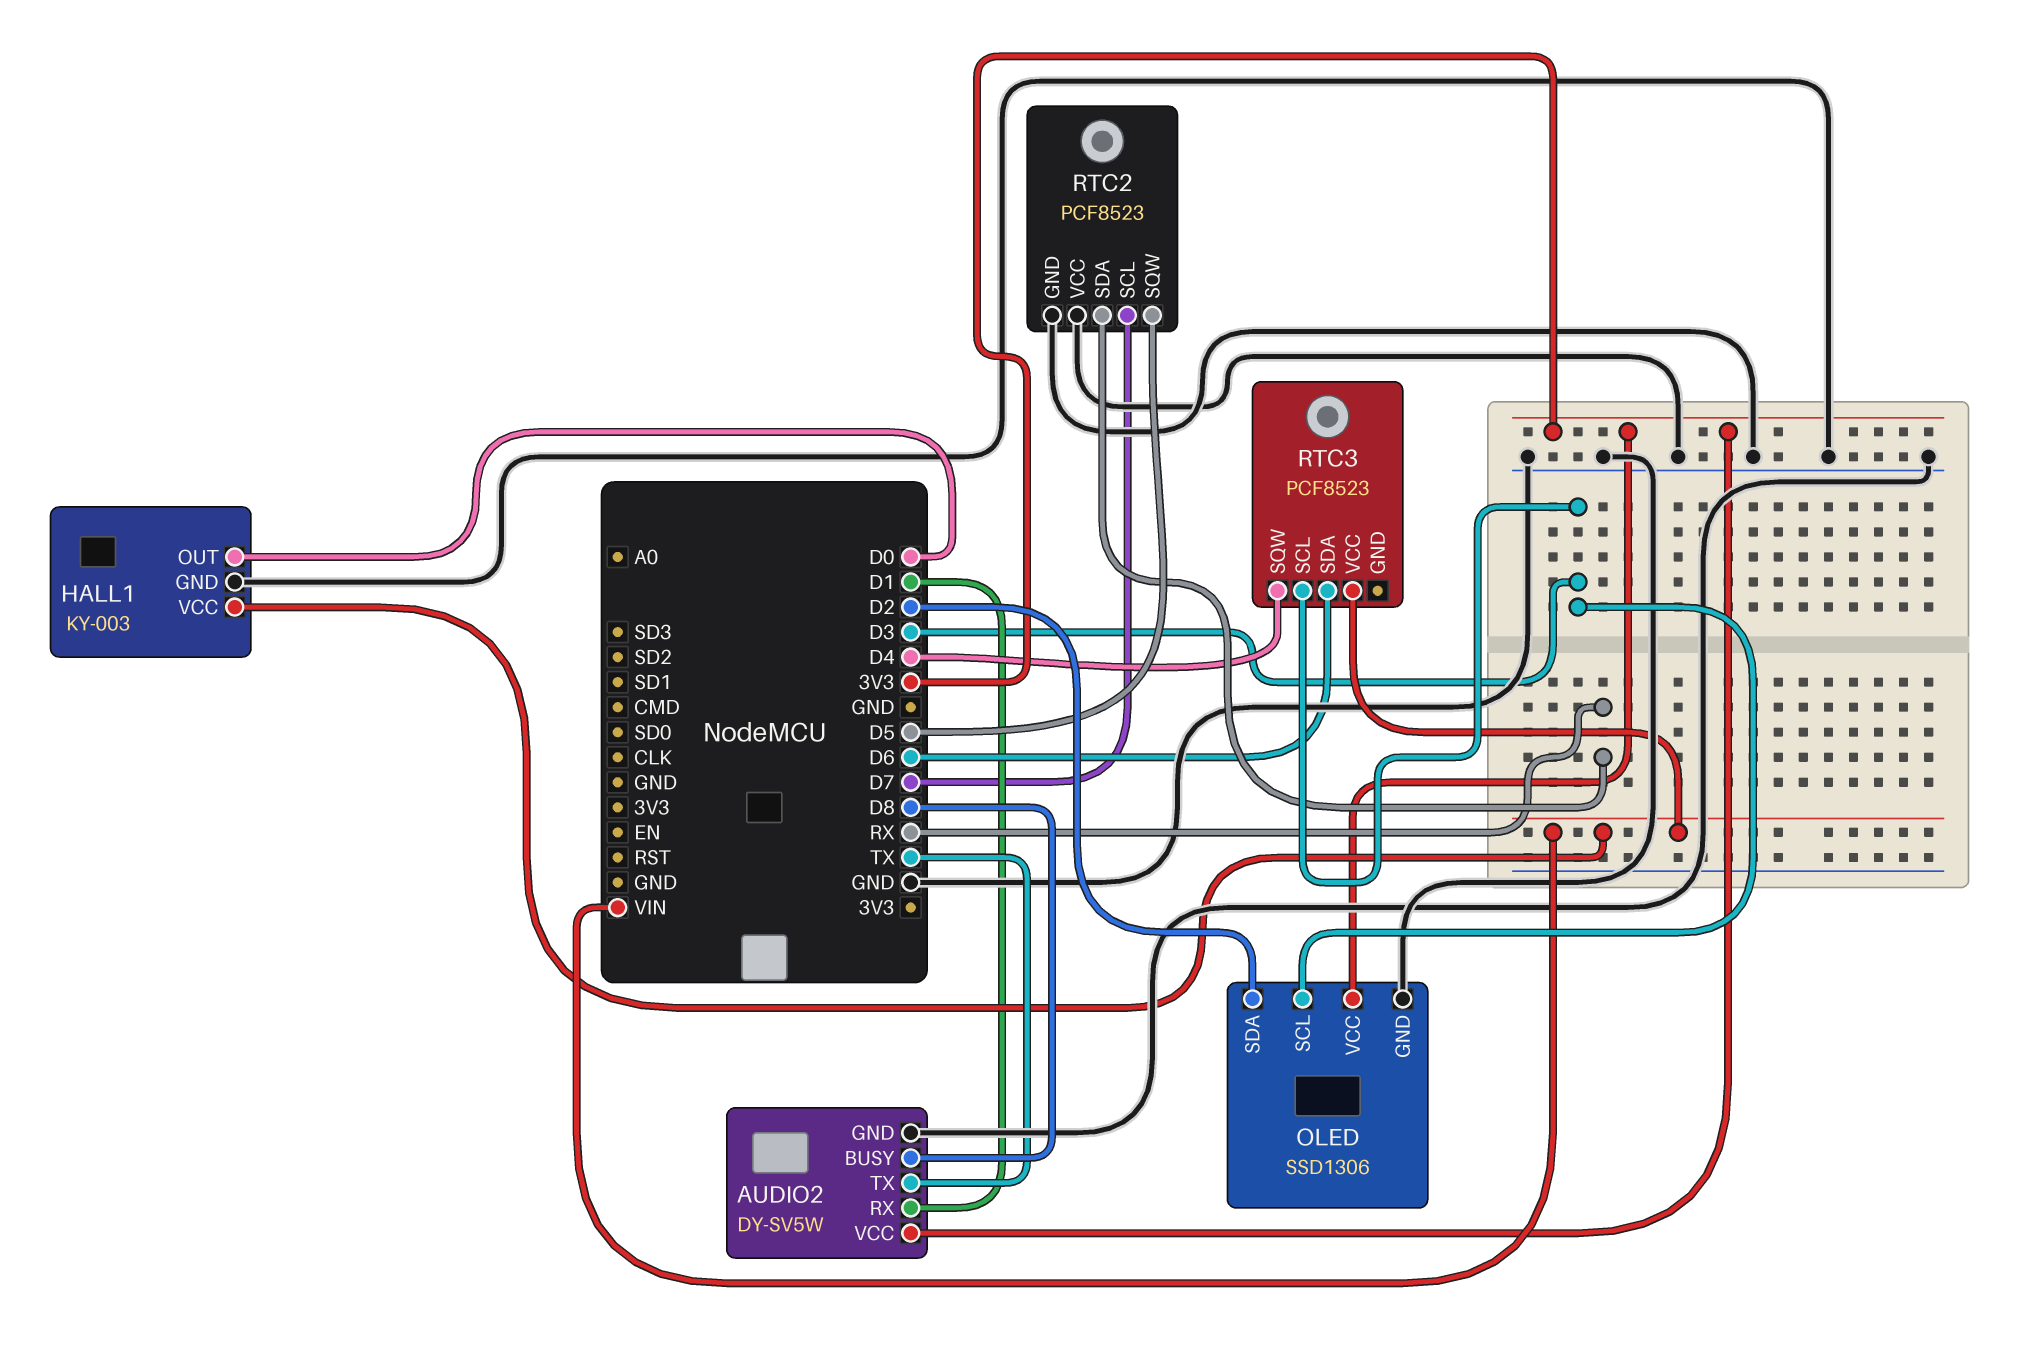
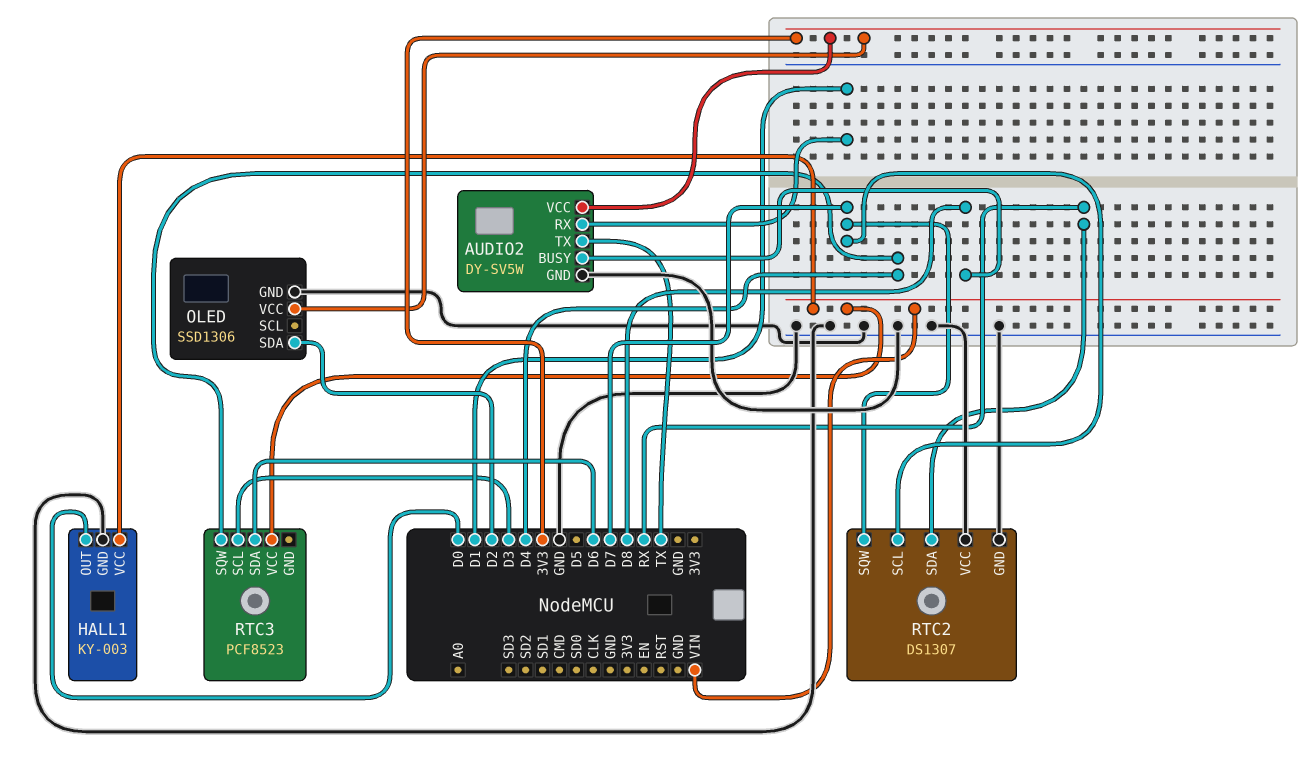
OLED pin SCL: D3 -> none
RTC2: PCF8523 -> DS1307
RTC2 pin SQW: D5 -> D7

